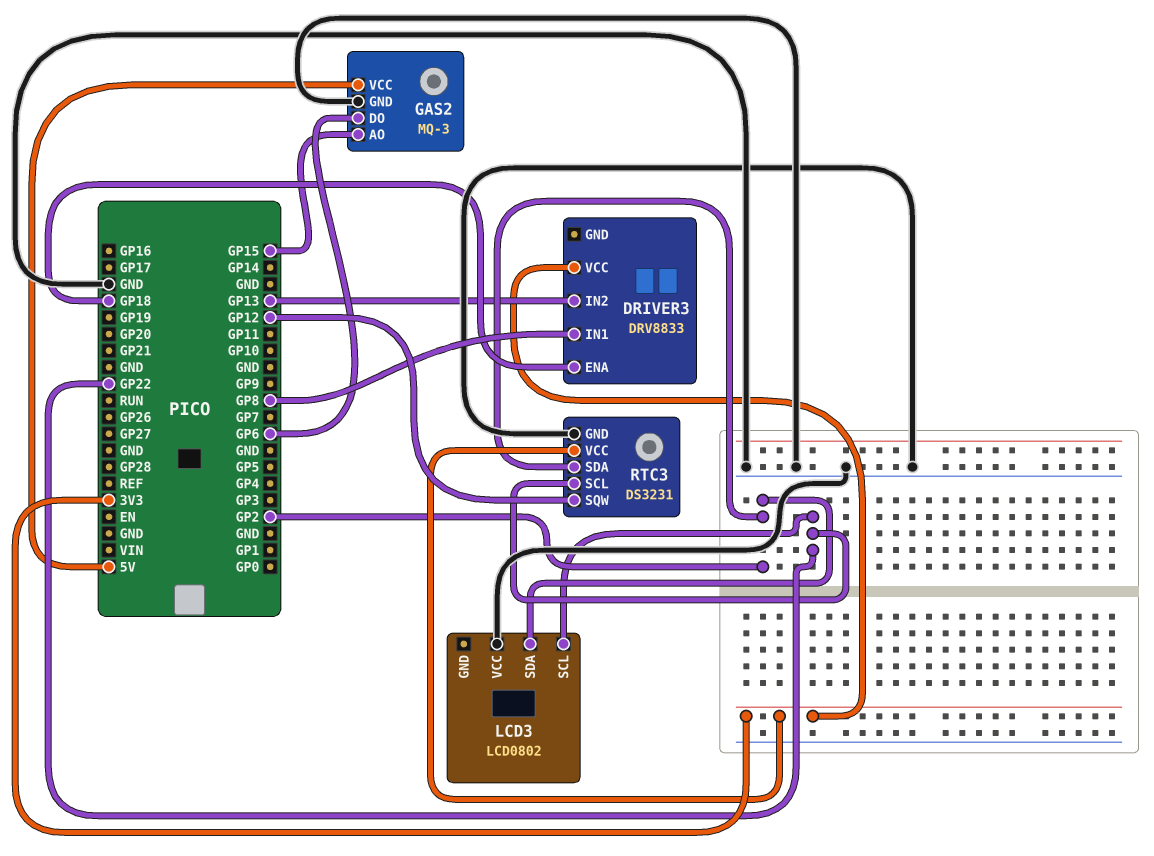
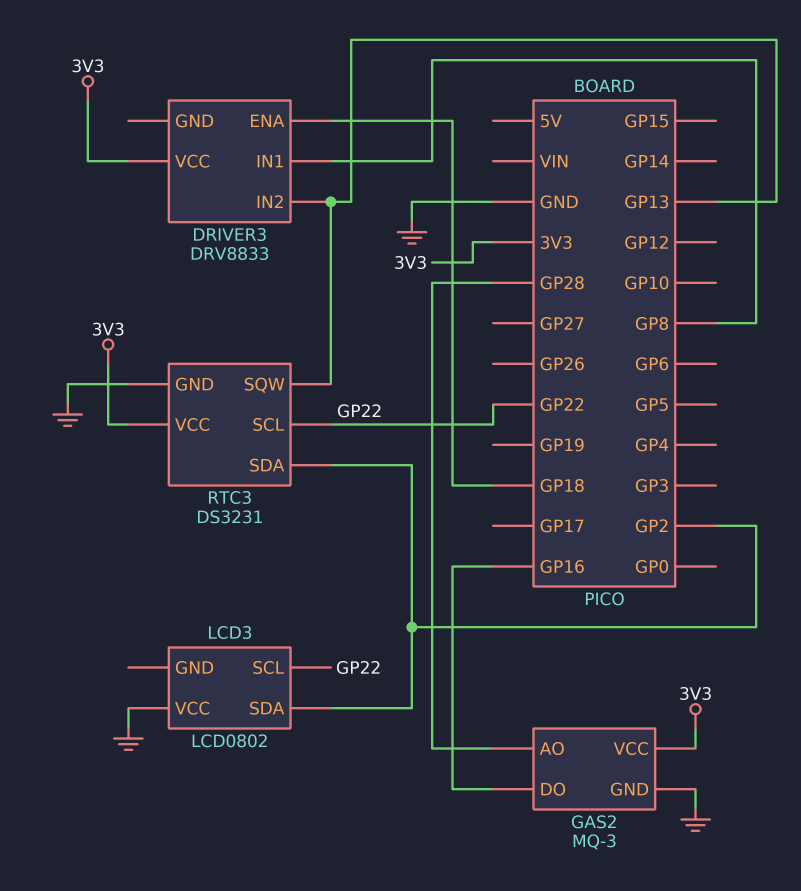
GAS2 pin AO: GP15 -> GP28
GAS2 pin DO: GP6 -> GP16
GAS2 pin VCC: 5V -> 3V3
RTC3 pin SQW: GP12 -> GP13

